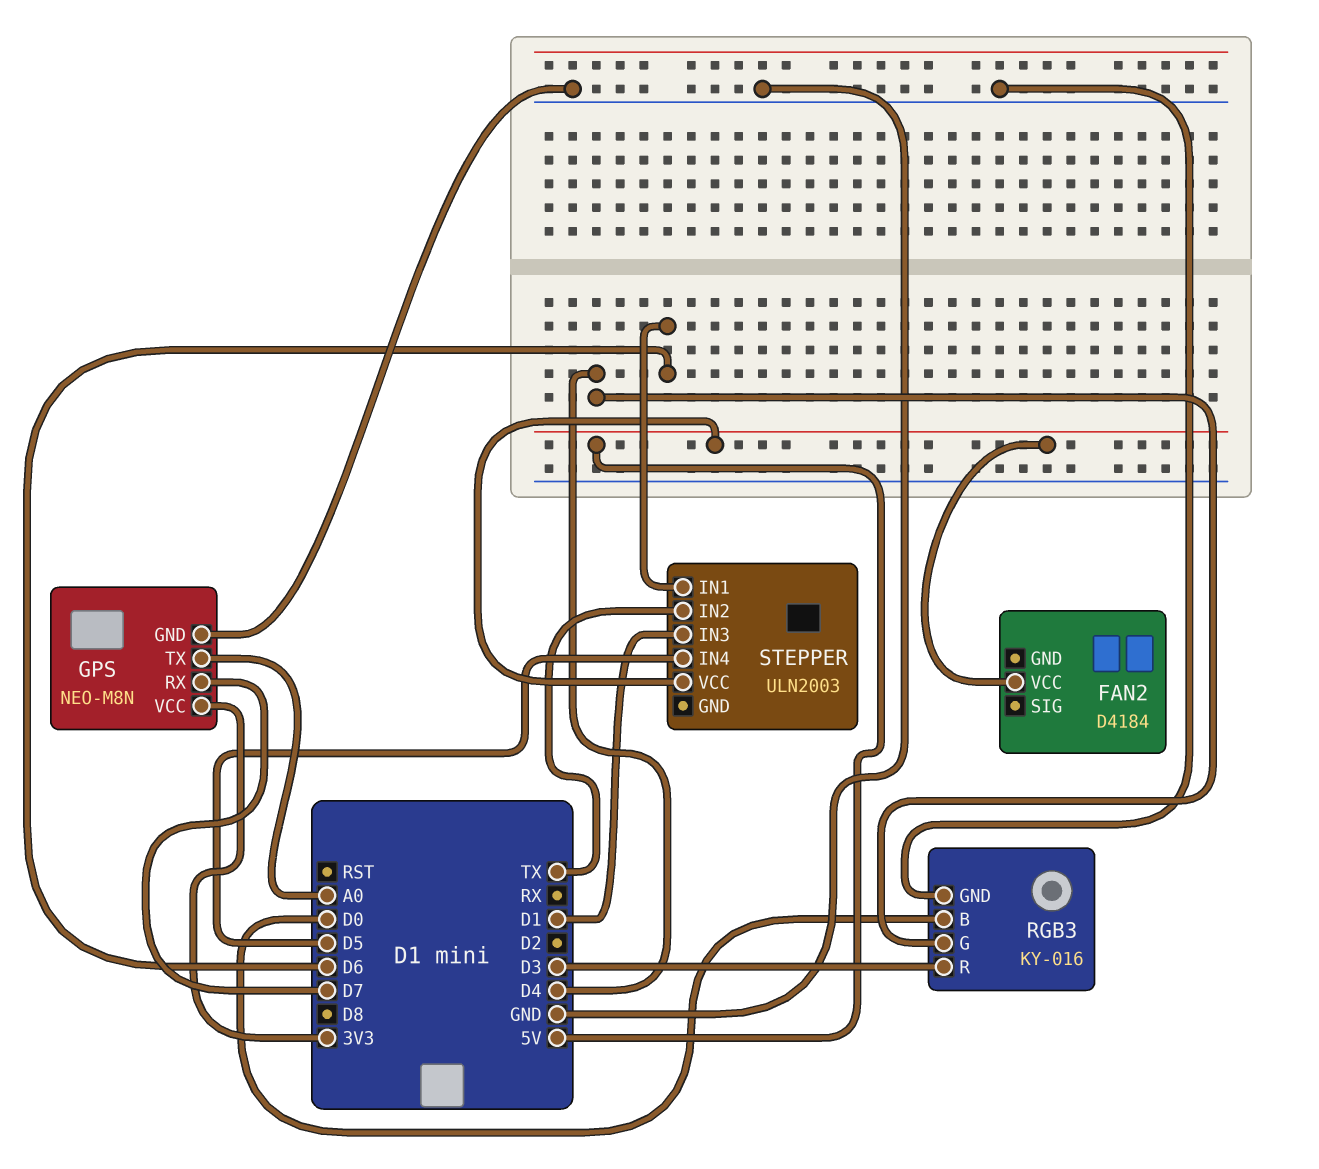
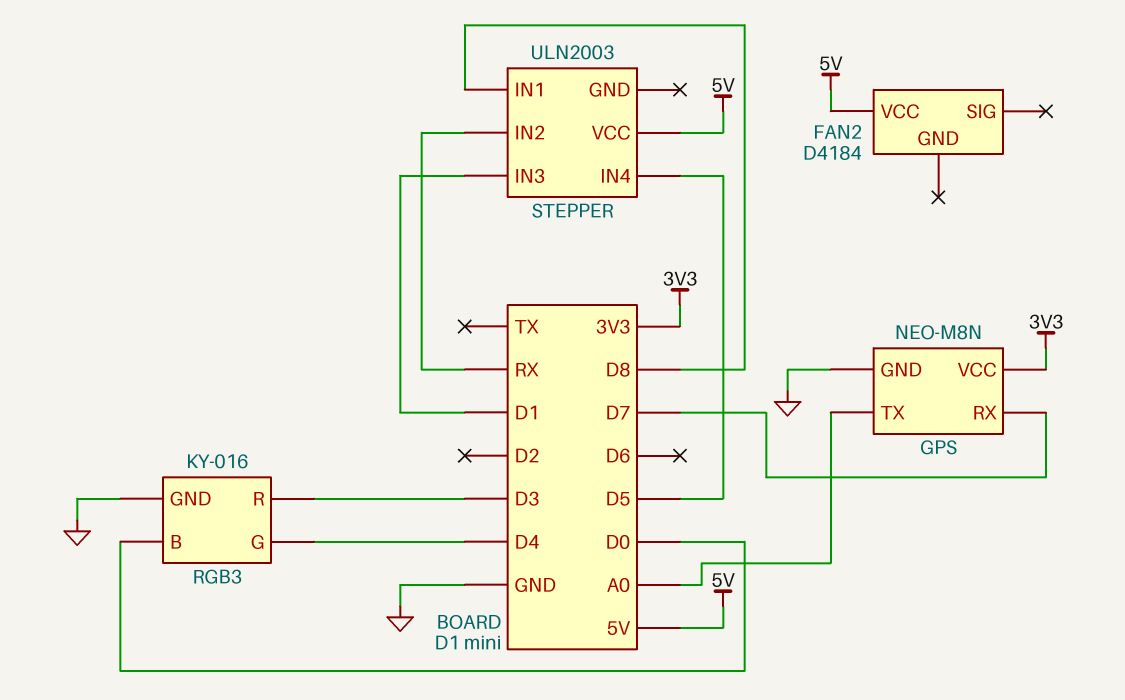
STEPPER pin IN1: D6 -> D8
STEPPER pin IN2: TX -> RX

